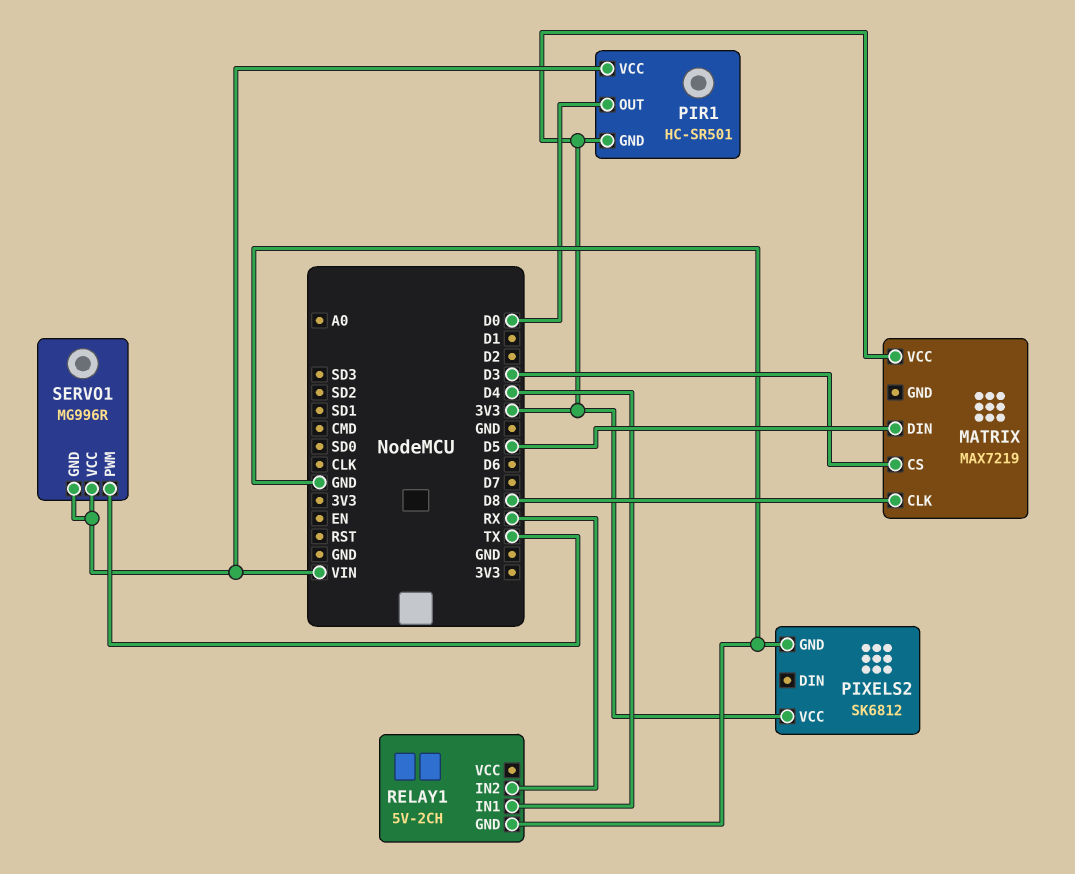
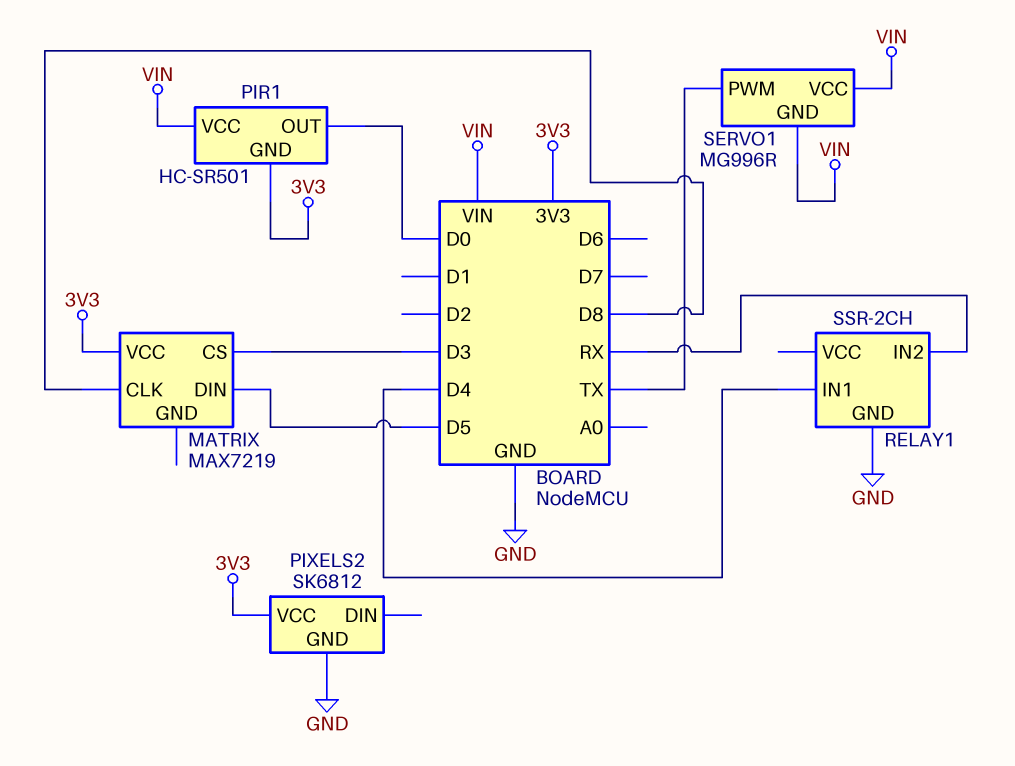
RELAY1: 5V-2CH -> SSR-2CH

